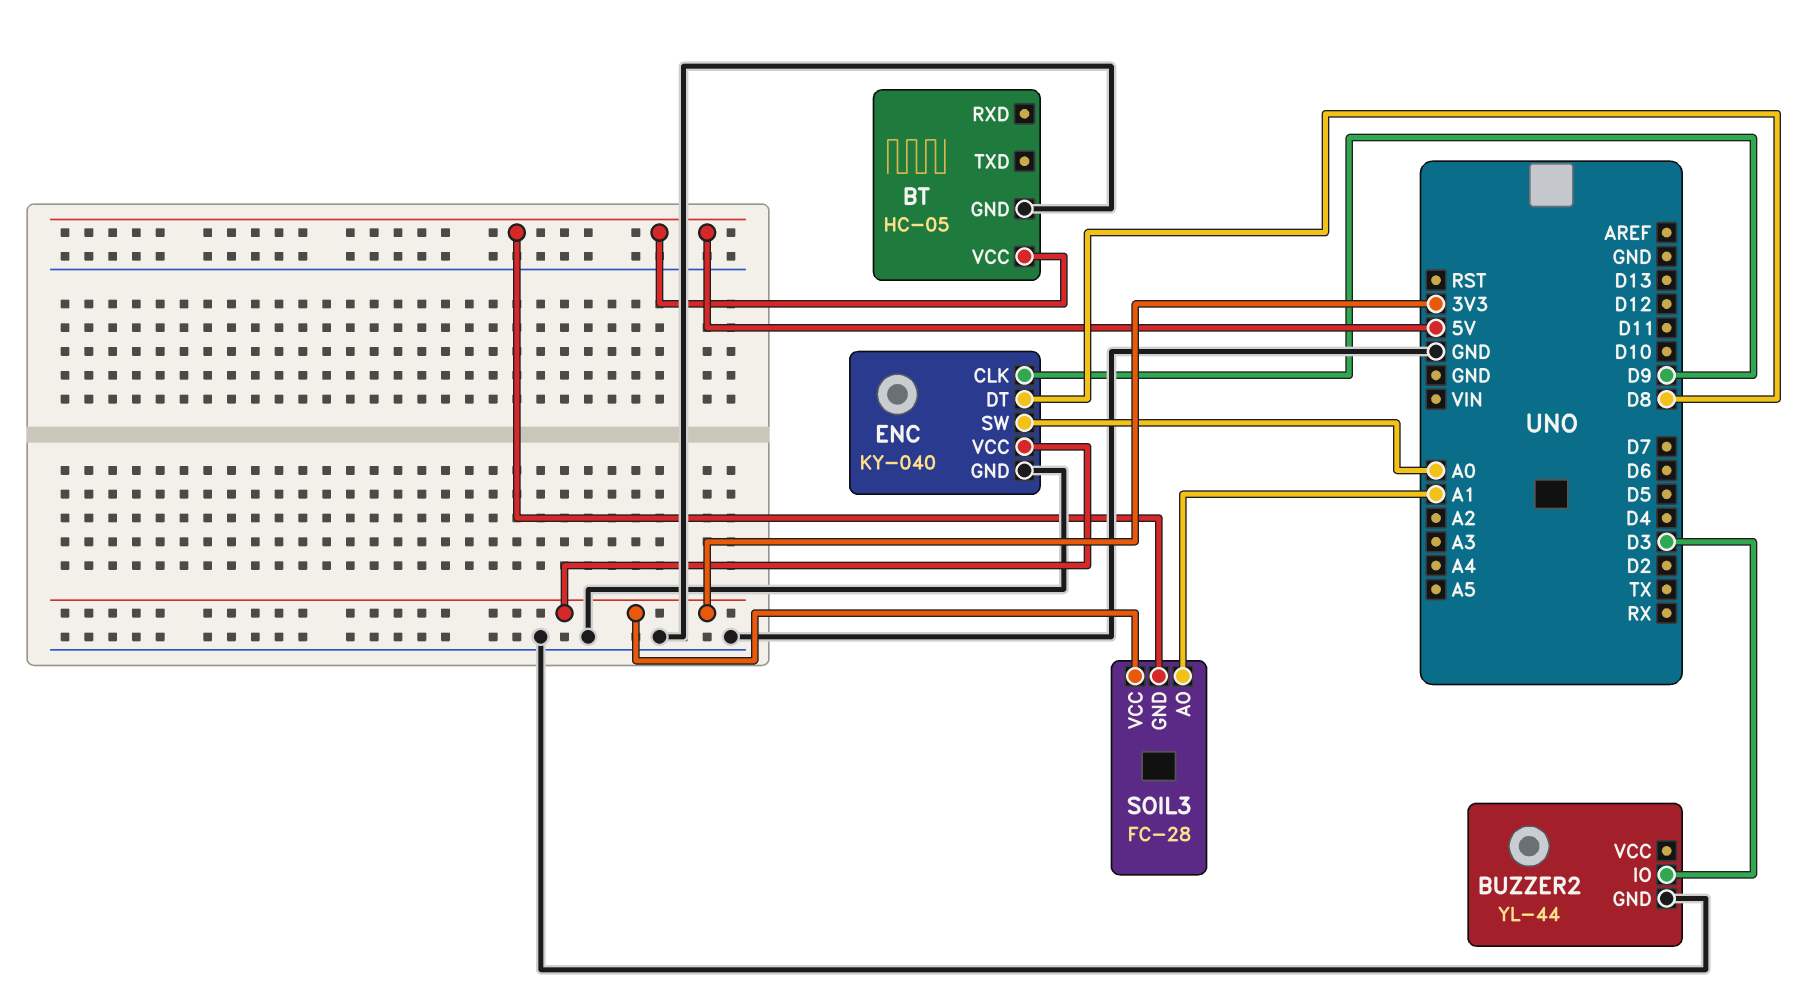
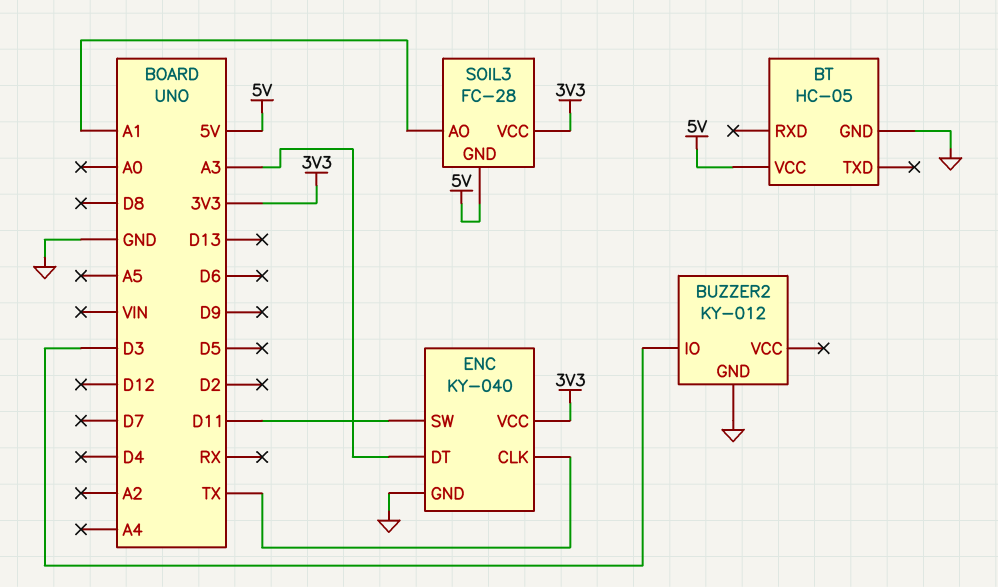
BUZZER2: YL-44 -> KY-012
ENC pin CLK: D9 -> TX
ENC pin DT: D8 -> A3
ENC pin SW: A0 -> D11

